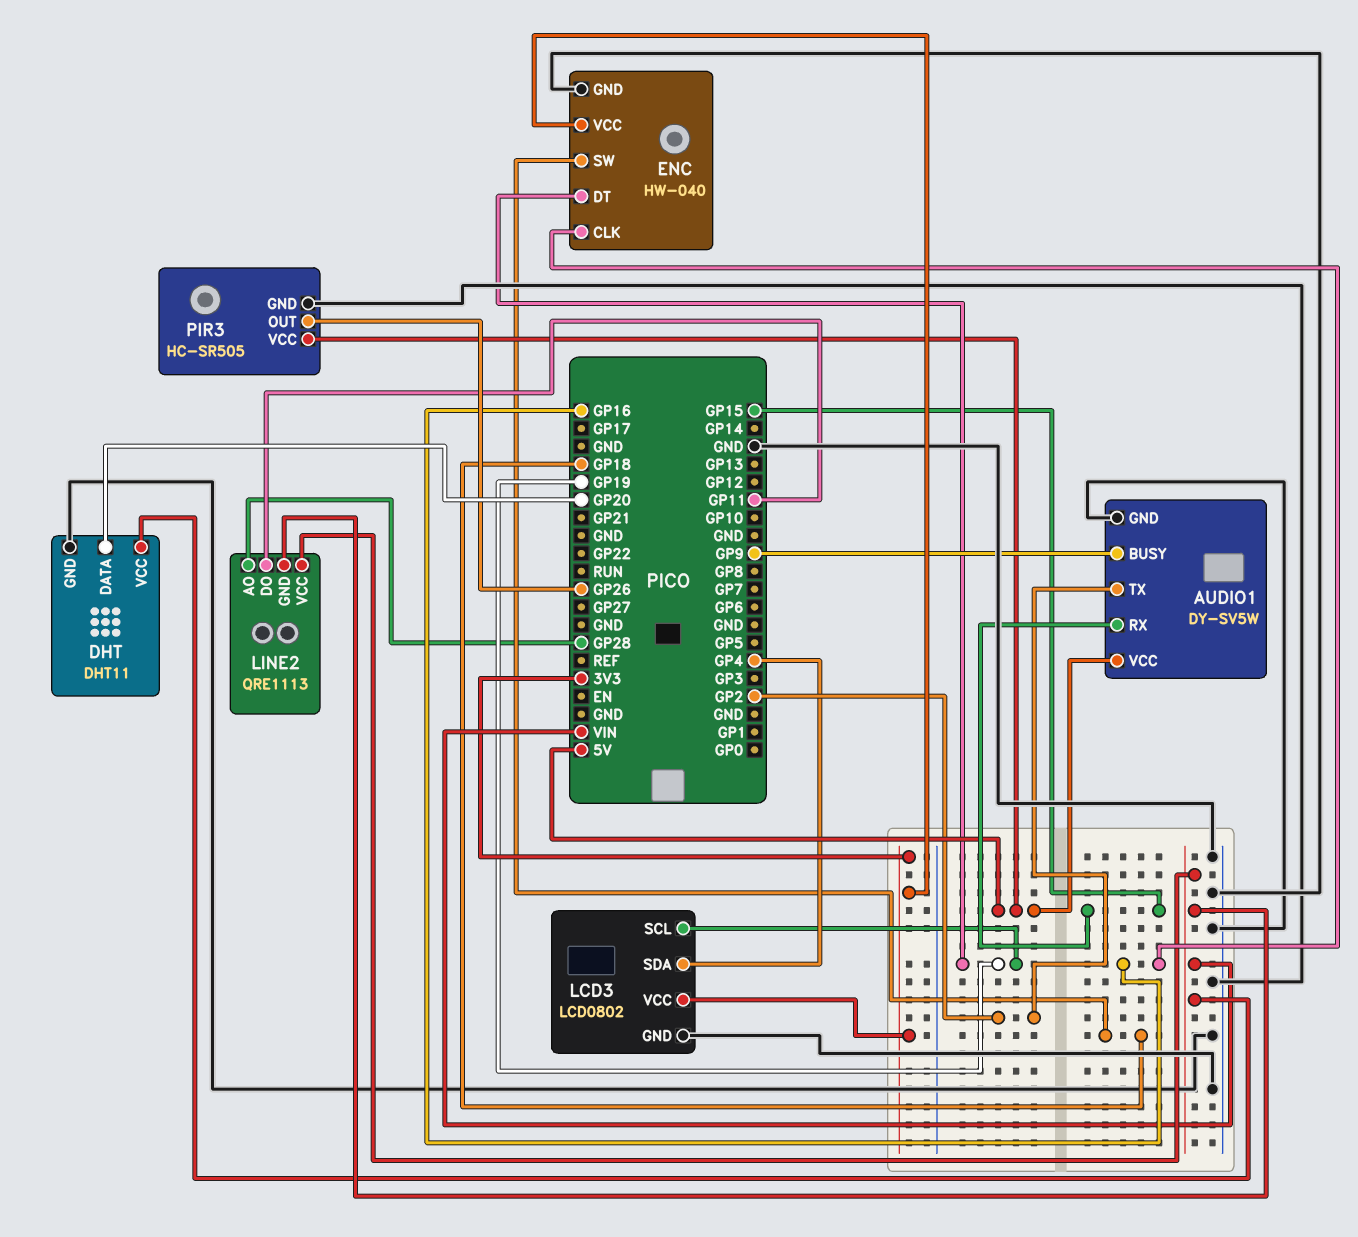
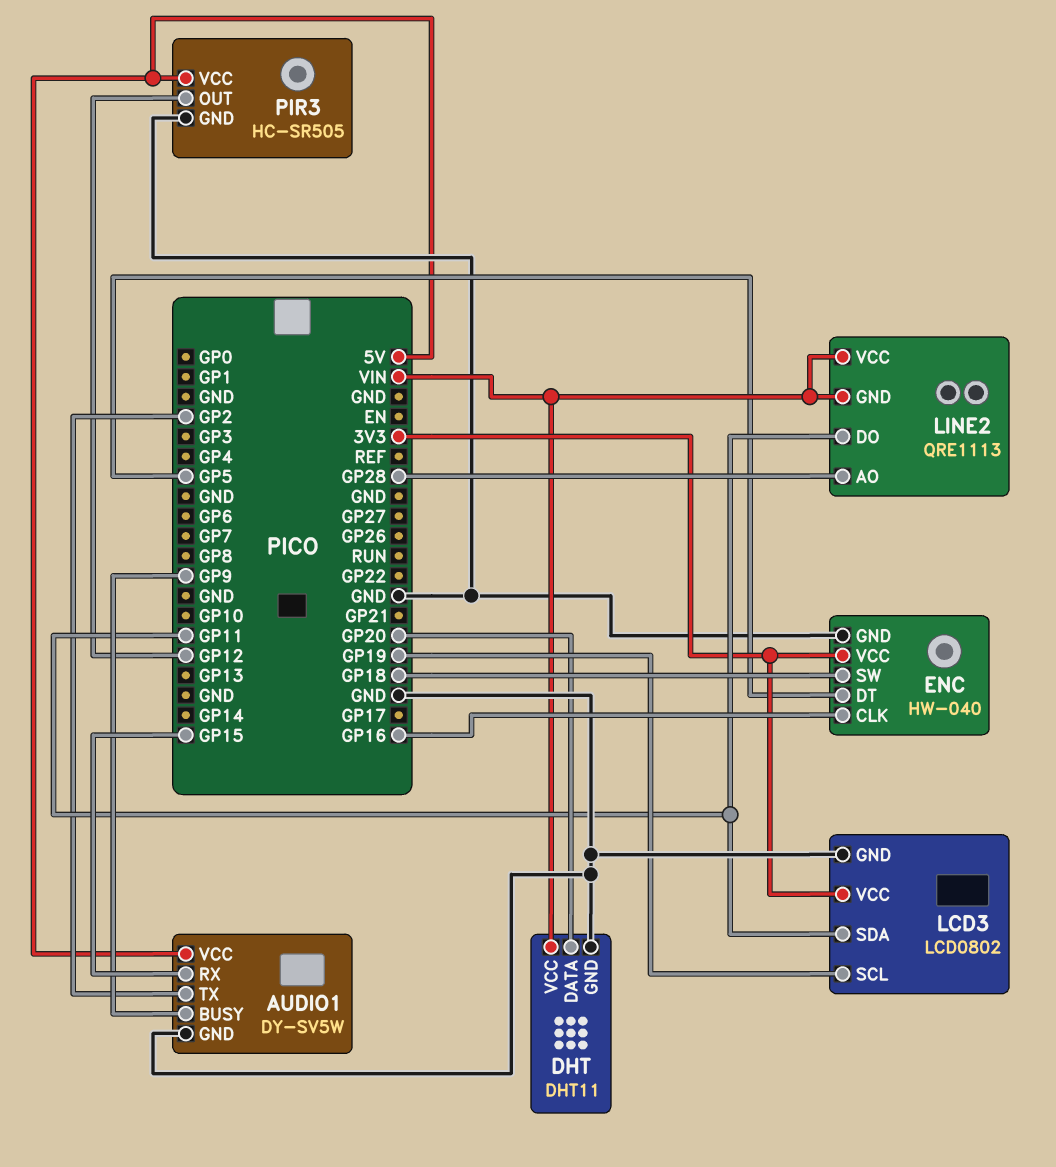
ENC pin DT: GP19 -> GP5
LCD3 pin SDA: GP4 -> GP11
PIR3 pin OUT: GP26 -> GP12

